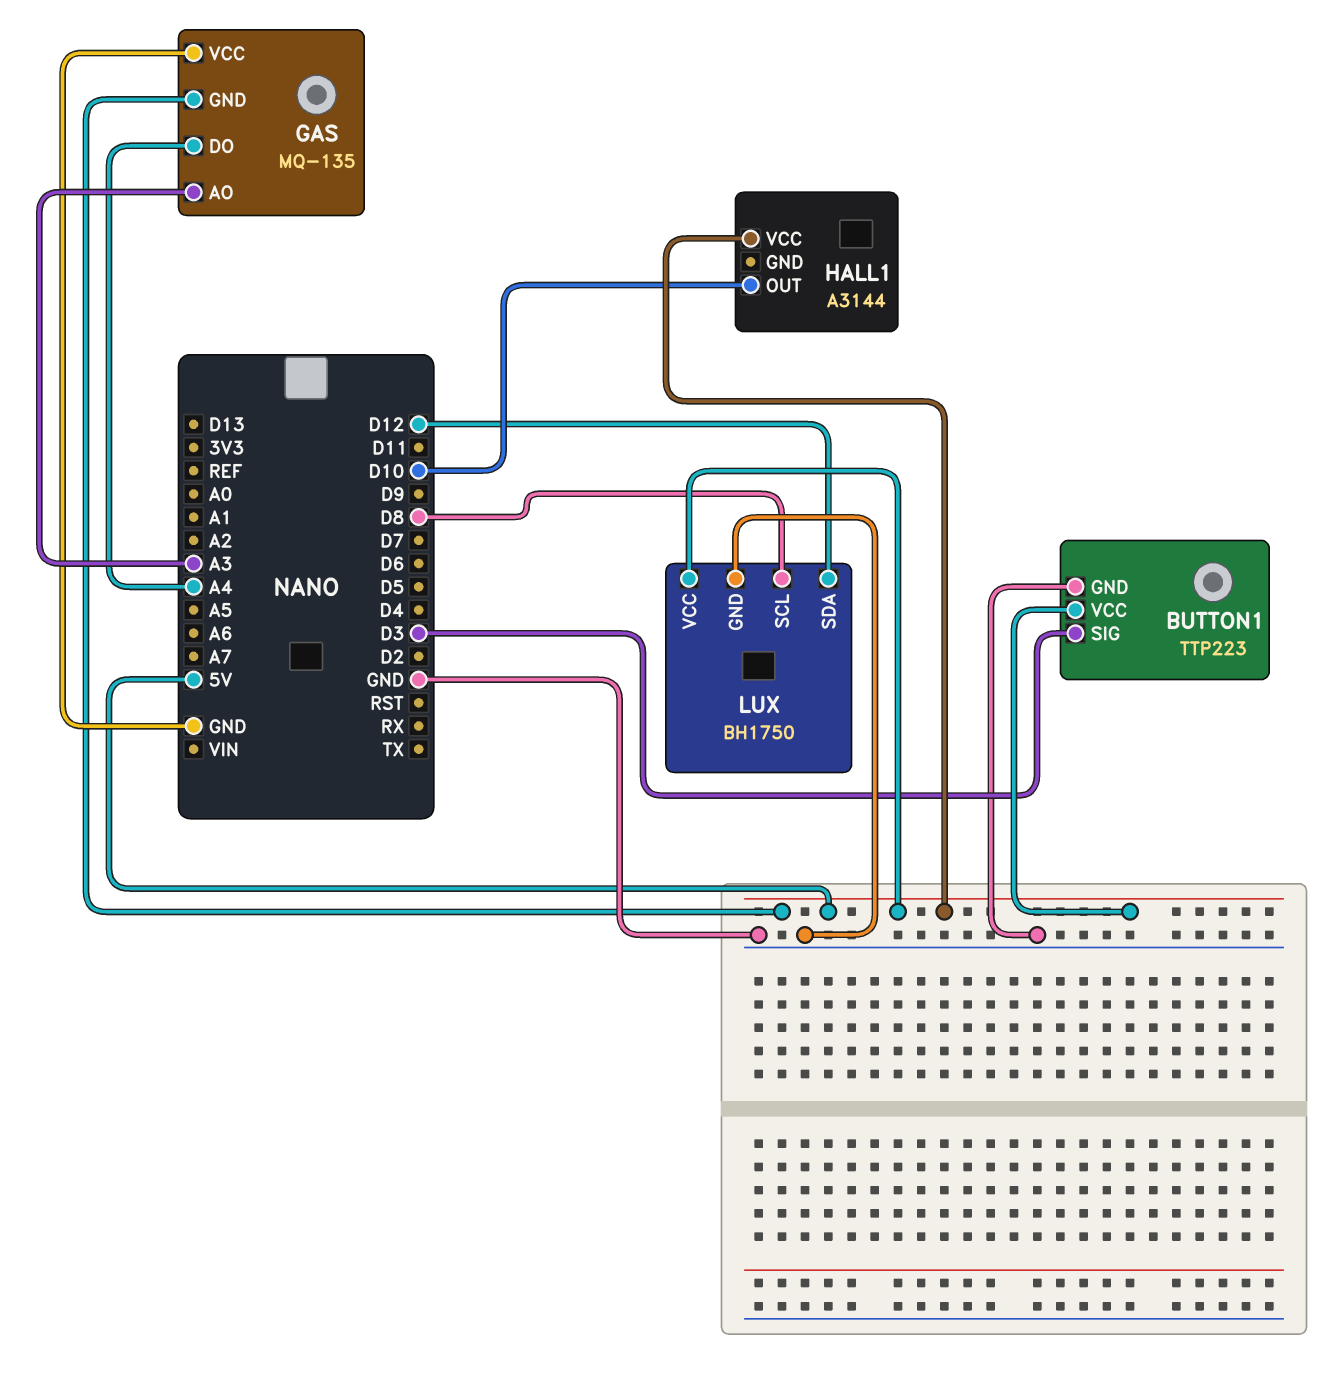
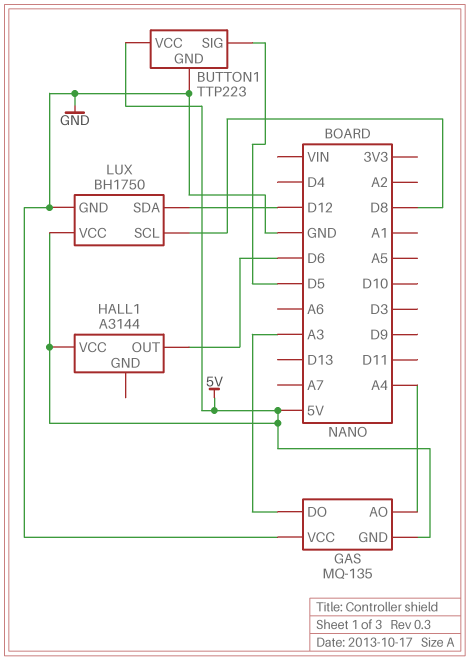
BUTTON1 pin SIG: D3 -> D5
GAS pin AO: A3 -> A4
GAS pin DO: A4 -> A3
HALL1 pin OUT: D10 -> D6

